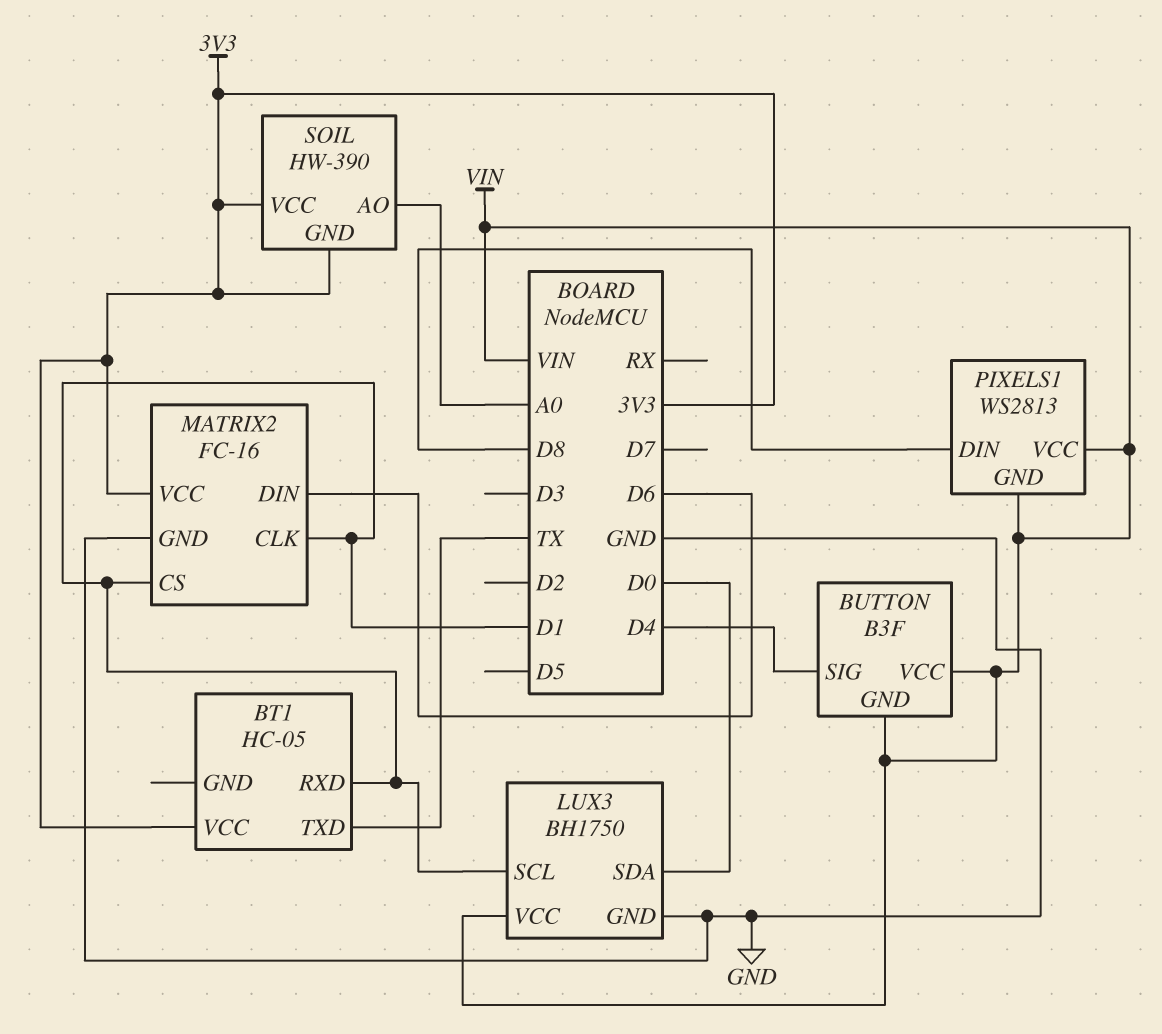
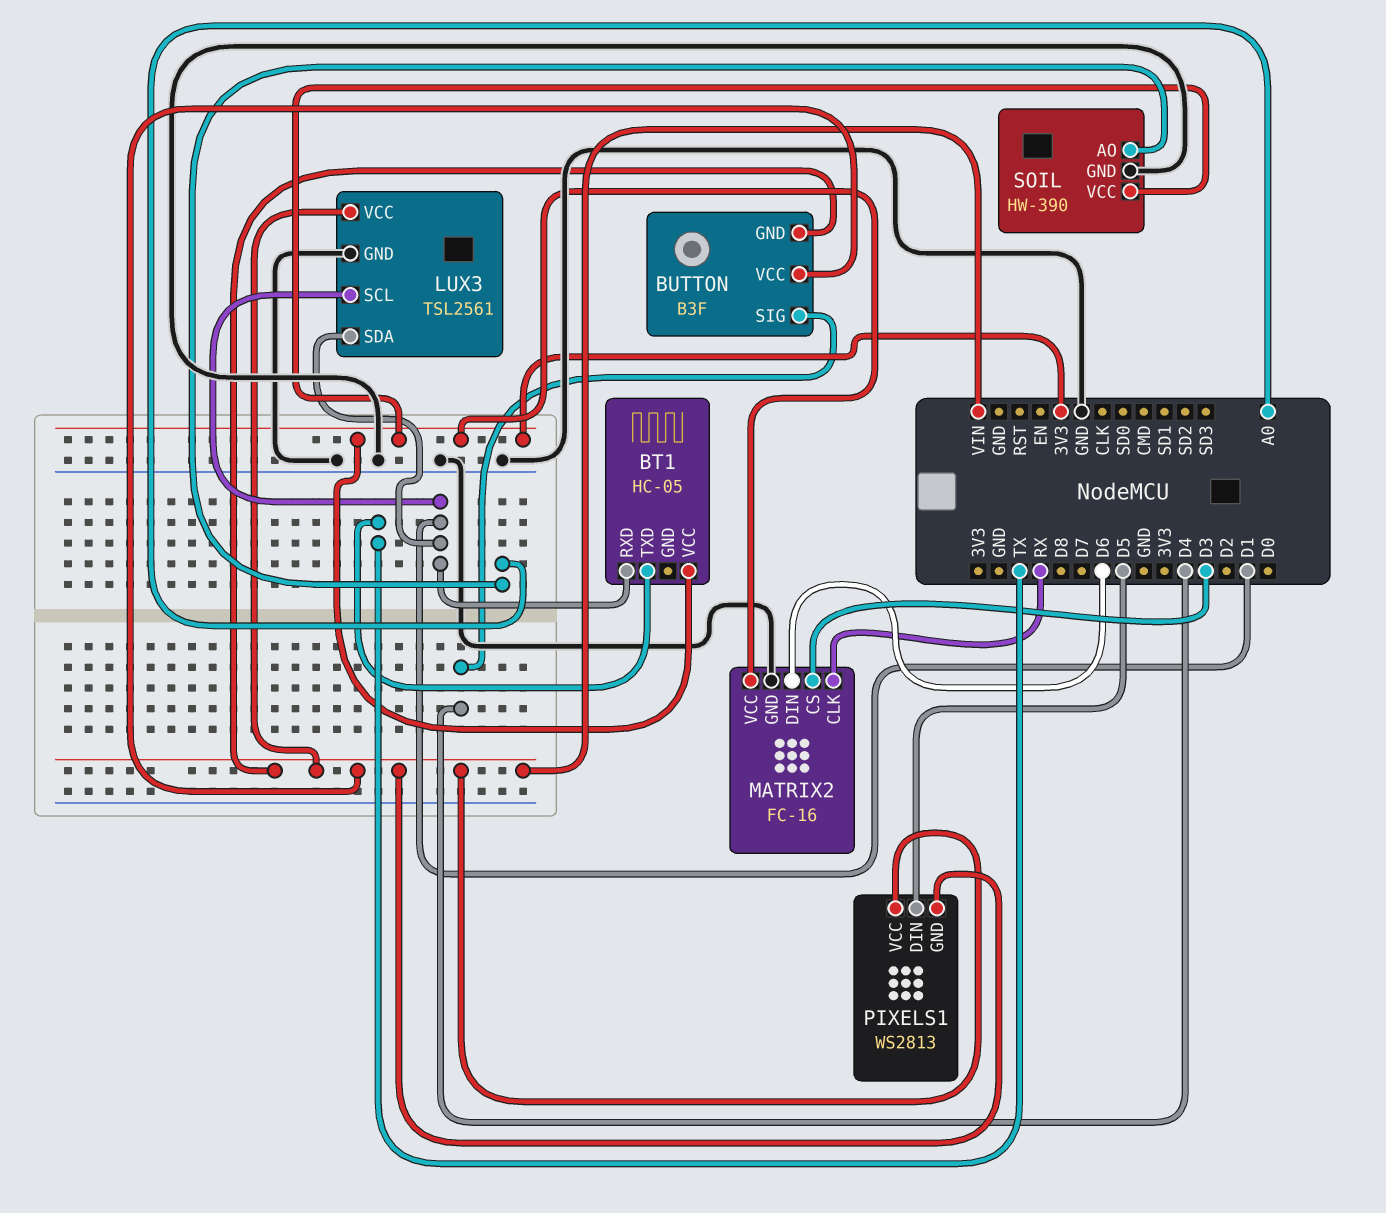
LUX3: BH1750 -> TSL2561
LUX3 pin SDA: D0 -> D1
MATRIX2 pin CLK: D1 -> RX
MATRIX2 pin CS: D1 -> D3
PIXELS1 pin DIN: D8 -> D5
SOIL pin GND: 3V3 -> GND

